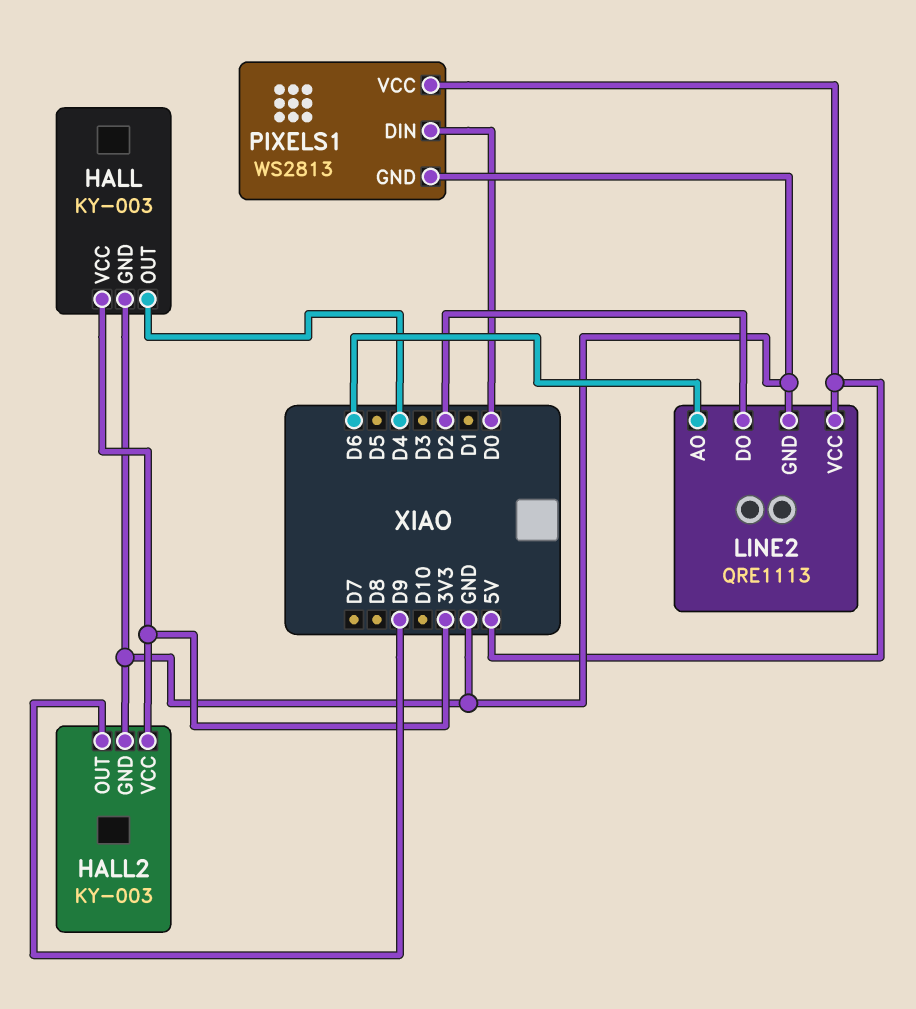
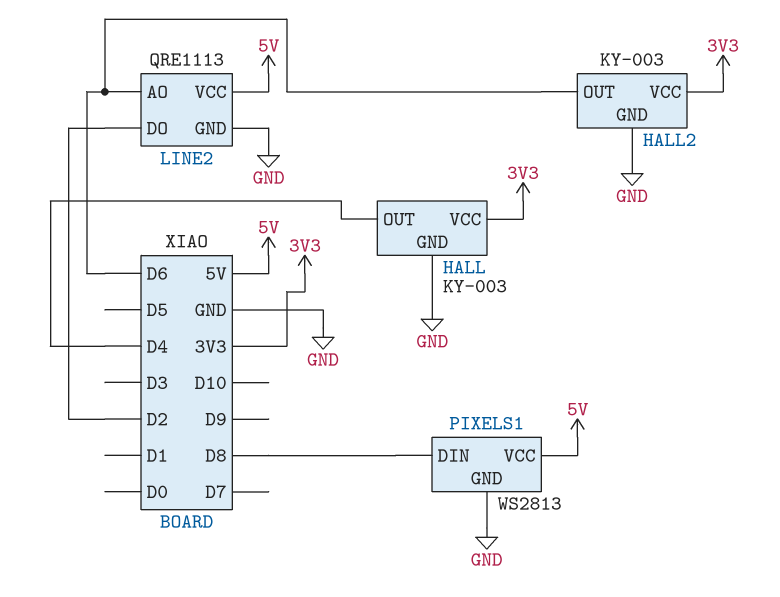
HALL2 pin OUT: D9 -> D6
PIXELS1 pin DIN: D0 -> D8

